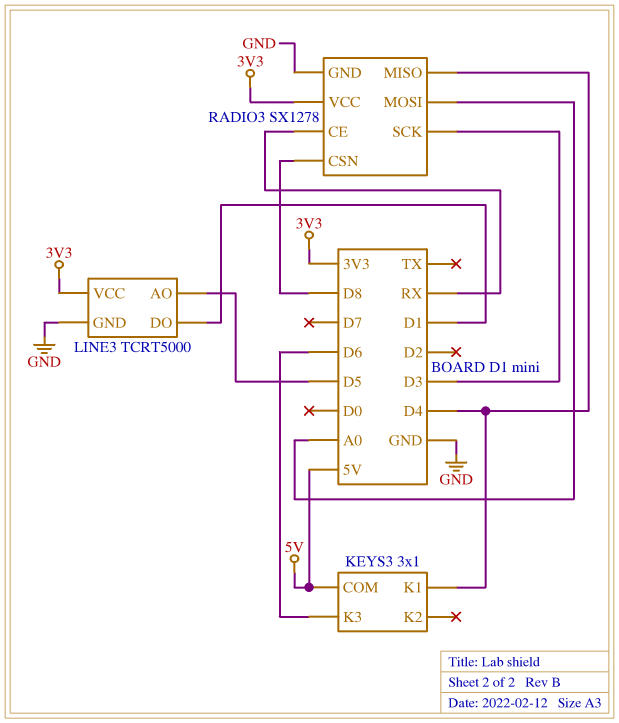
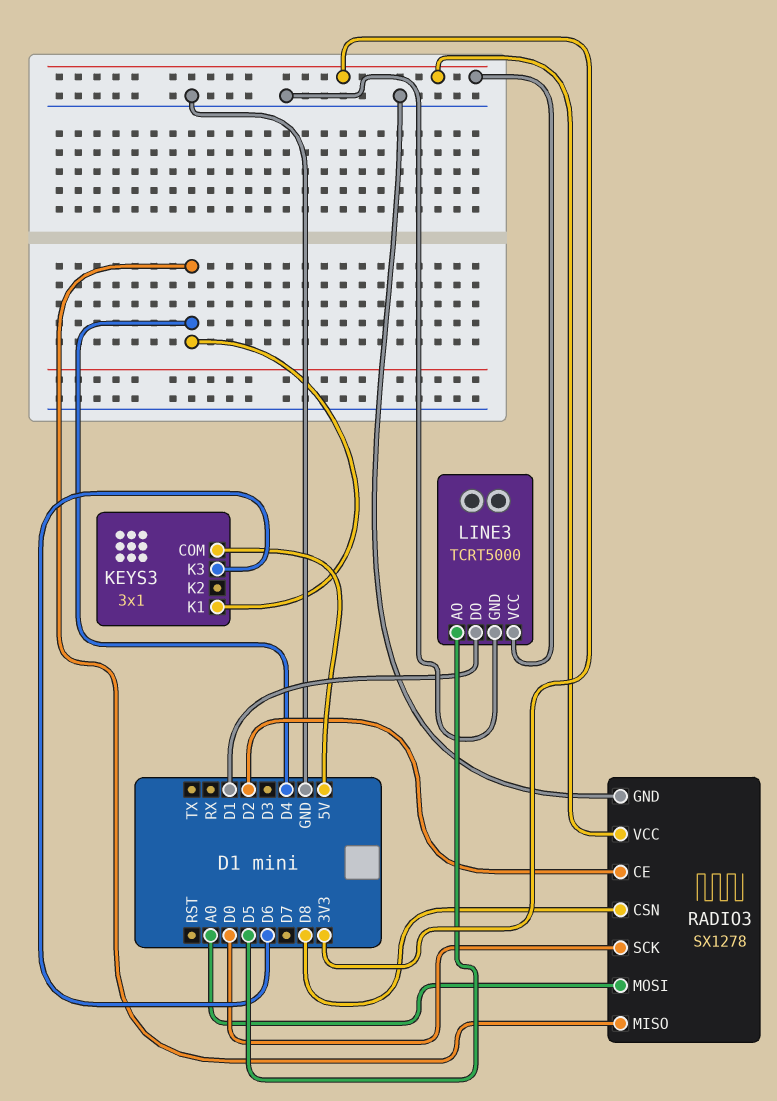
RADIO3 pin CE: RX -> D2
RADIO3 pin SCK: D3 -> D0

